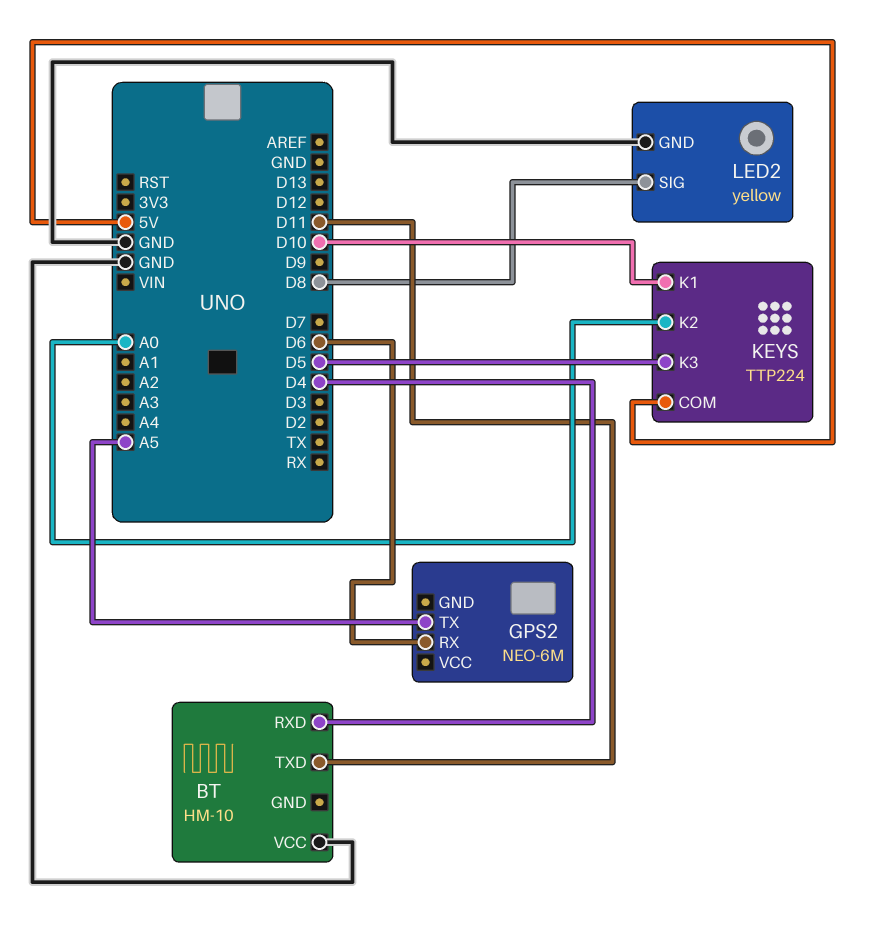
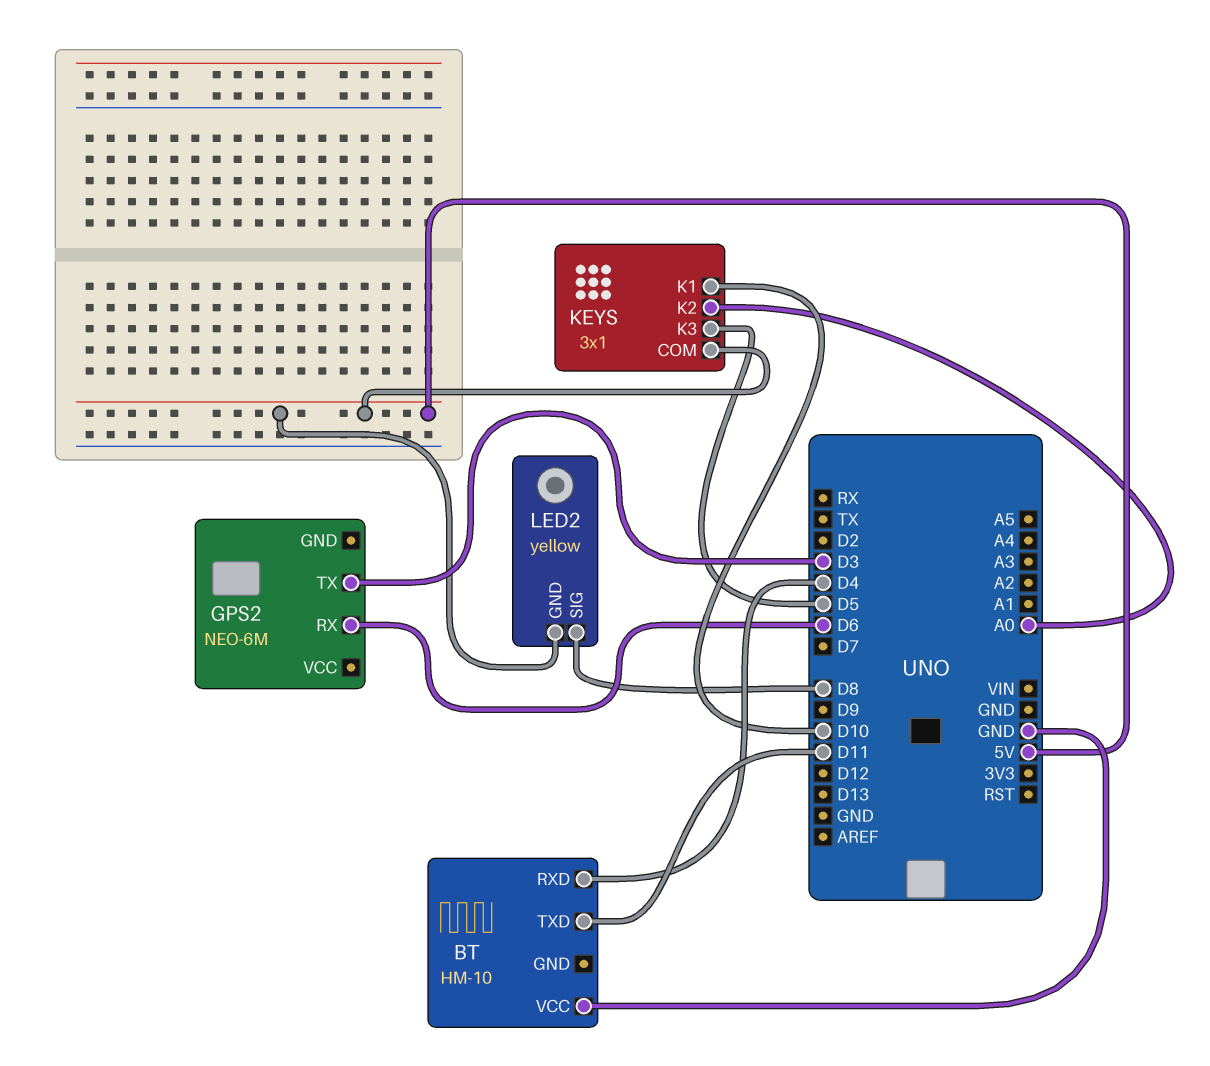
GPS2 pin TX: A5 -> D3
KEYS: TTP224 -> 3x1
LED2 pin GND: GND -> 5V

